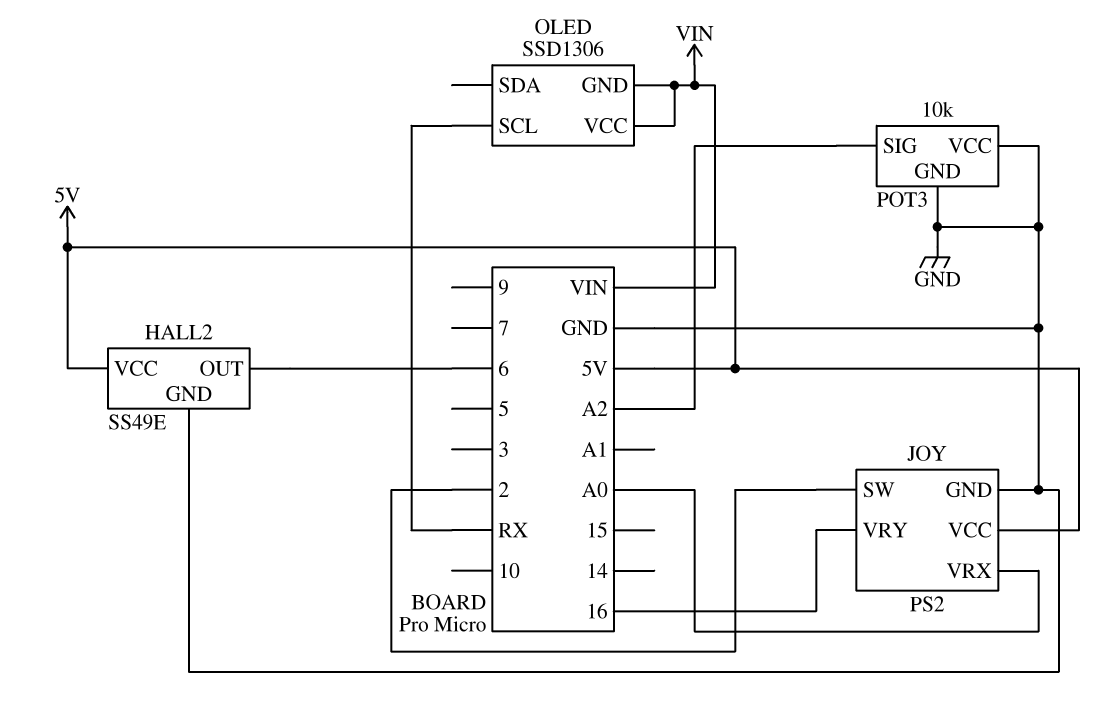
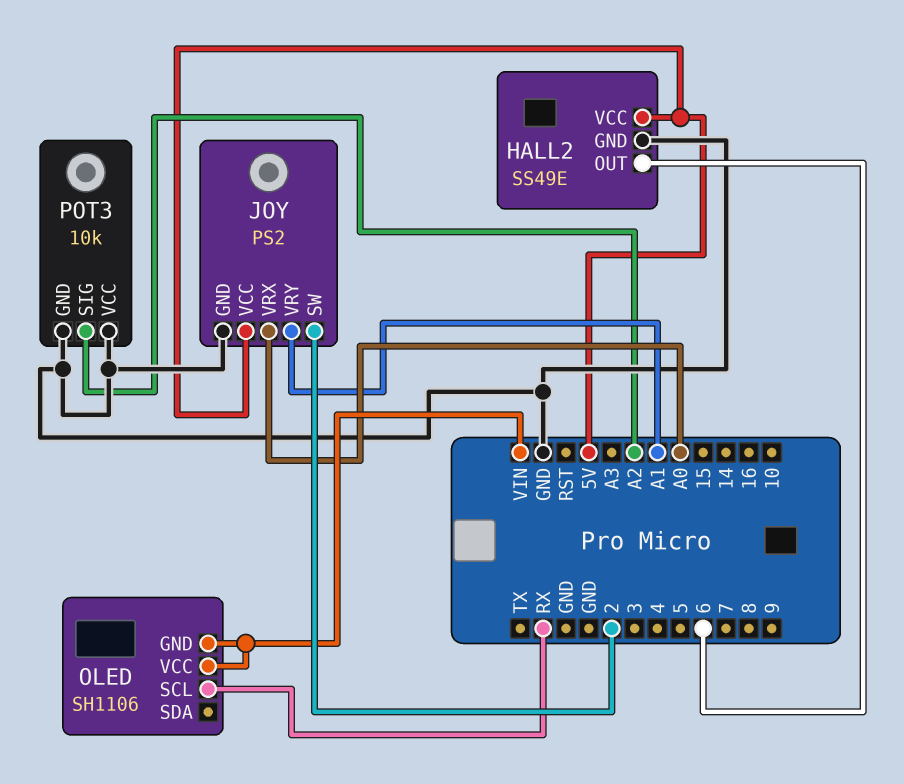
JOY pin VRY: 16 -> A1
OLED: SSD1306 -> SH1106

